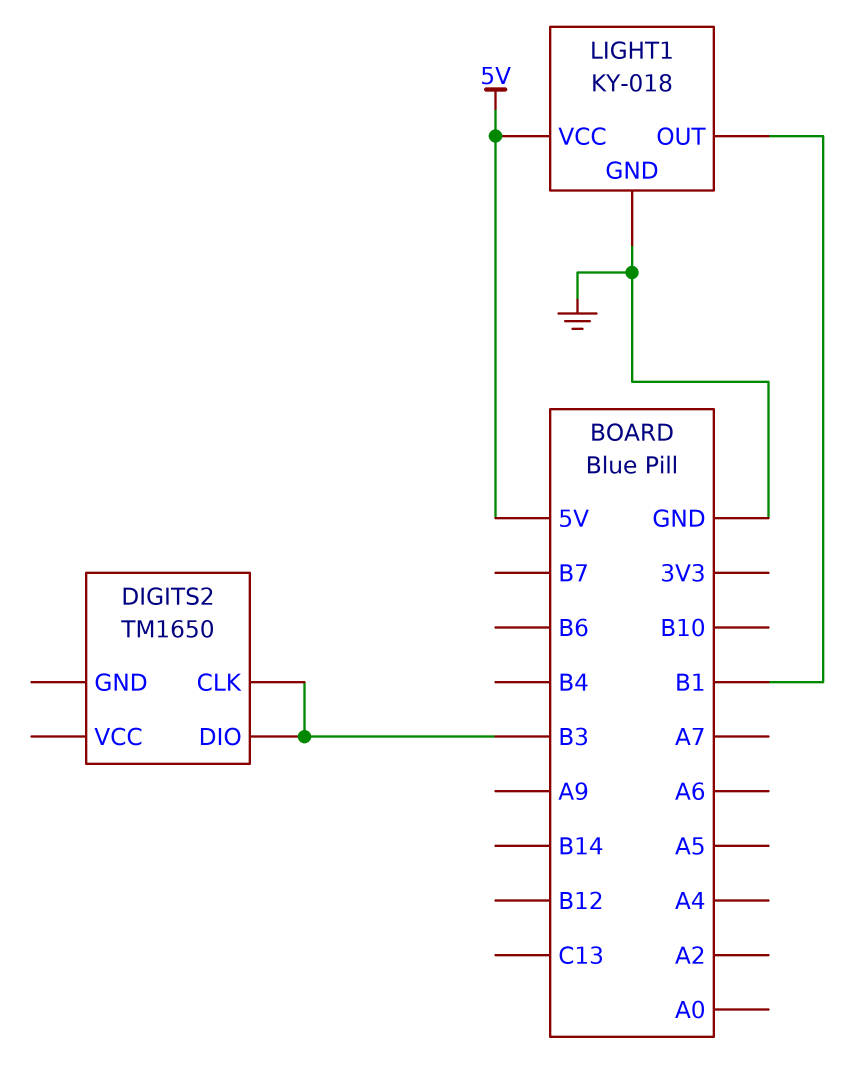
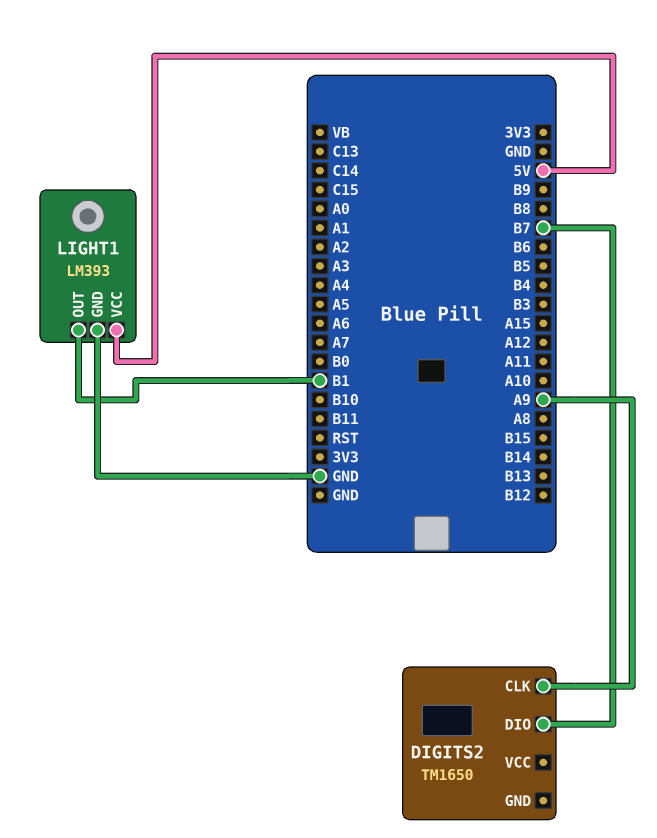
DIGITS2 pin CLK: B3 -> A9
DIGITS2 pin DIO: B3 -> B7
LIGHT1: KY-018 -> LM393

